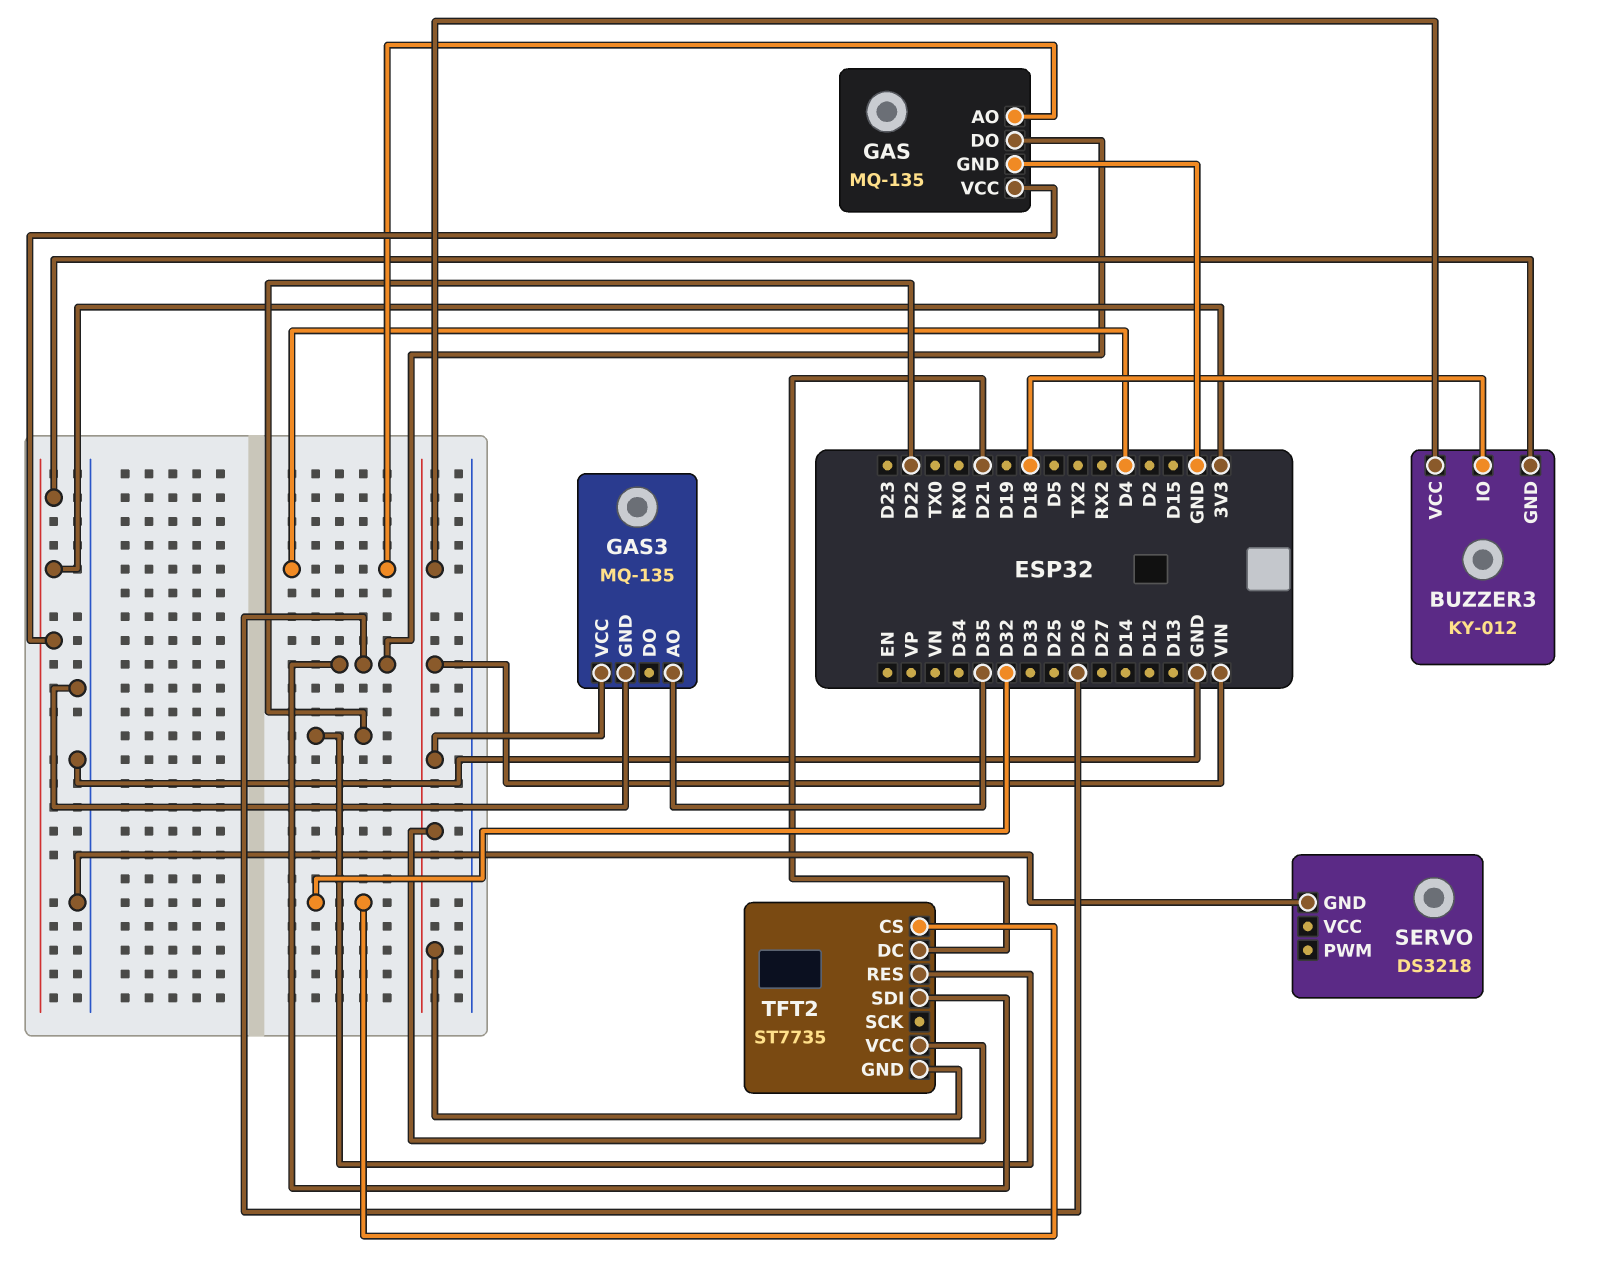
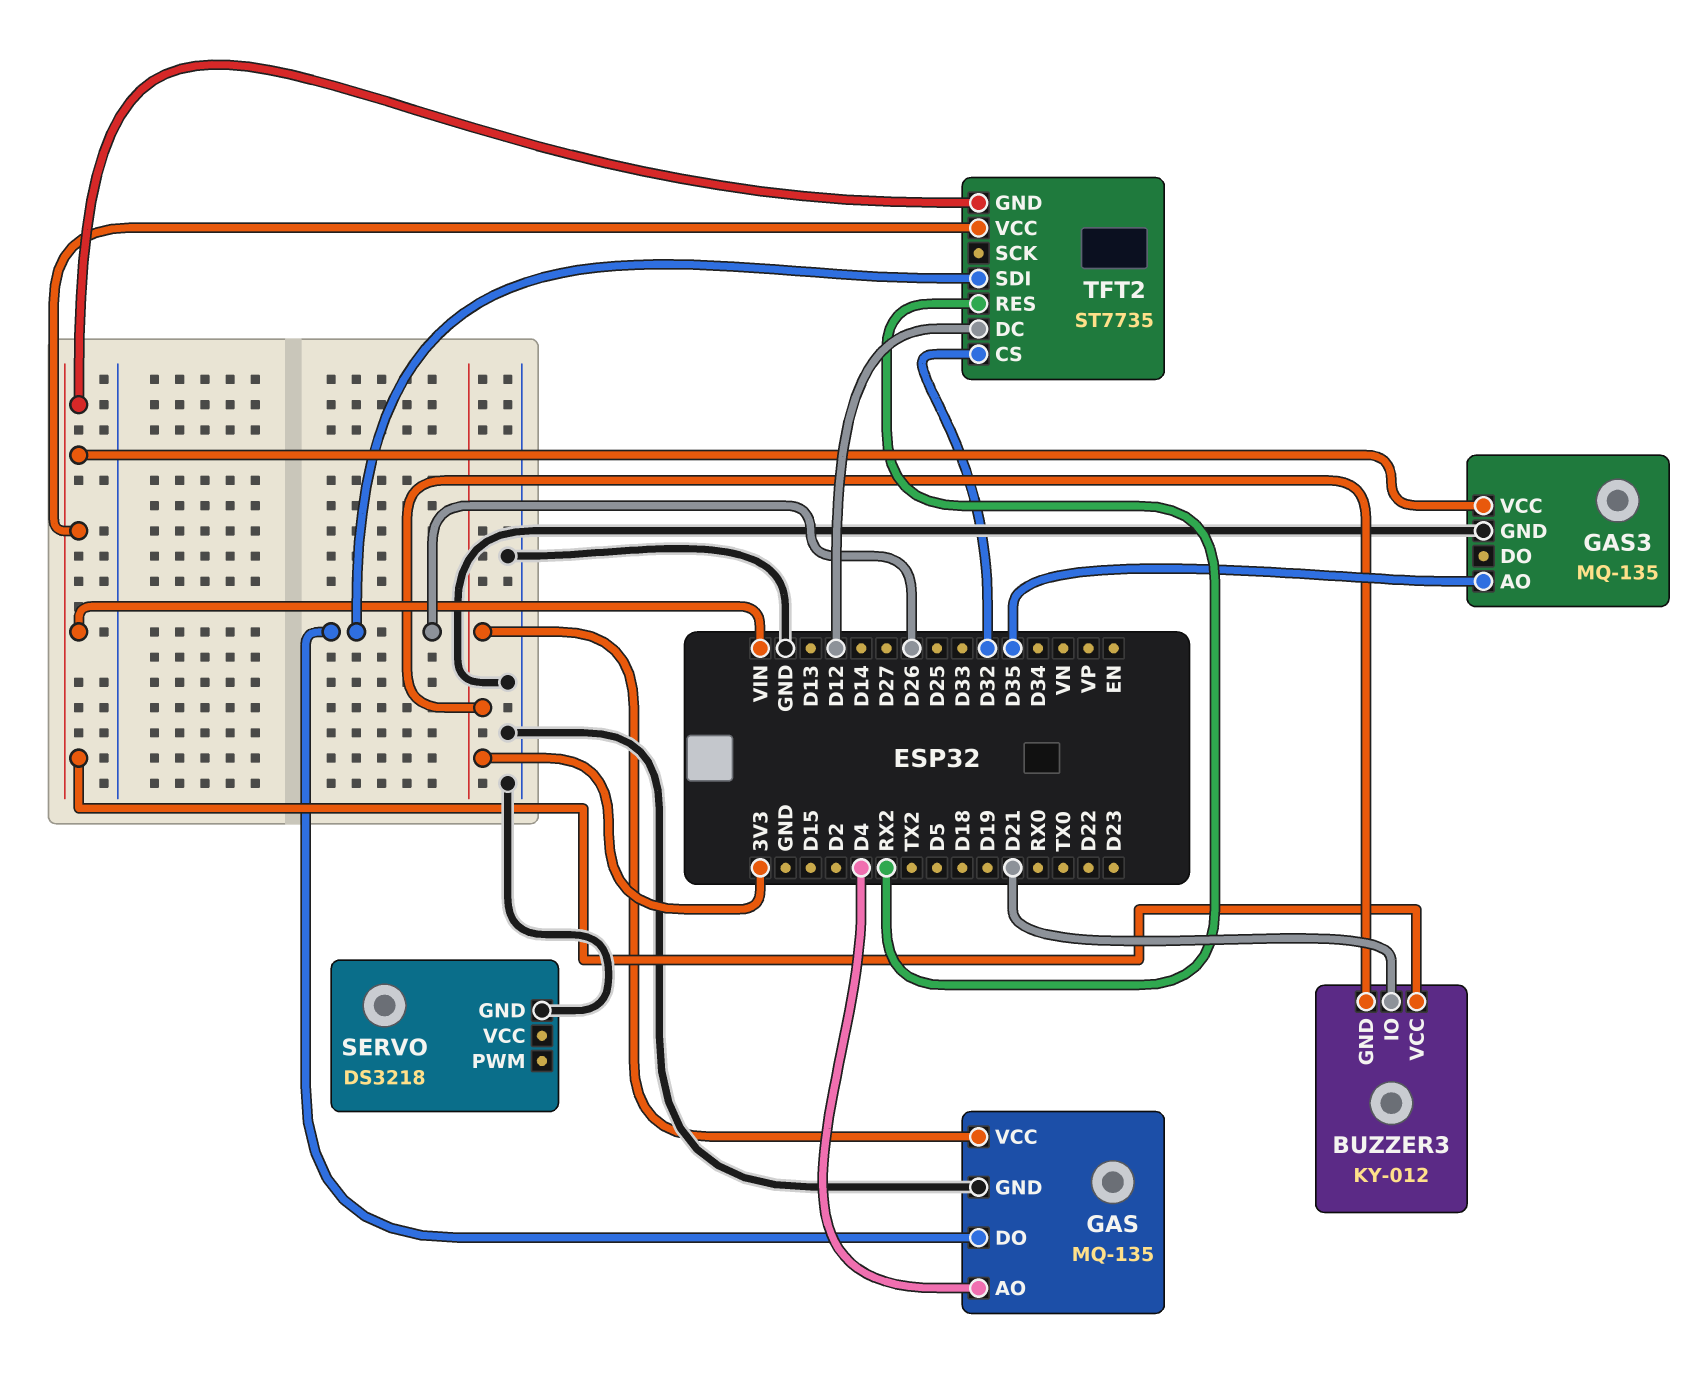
BUZZER3 pin IO: D18 -> D21
TFT2 pin DC: D21 -> D12
TFT2 pin RES: D22 -> RX2

